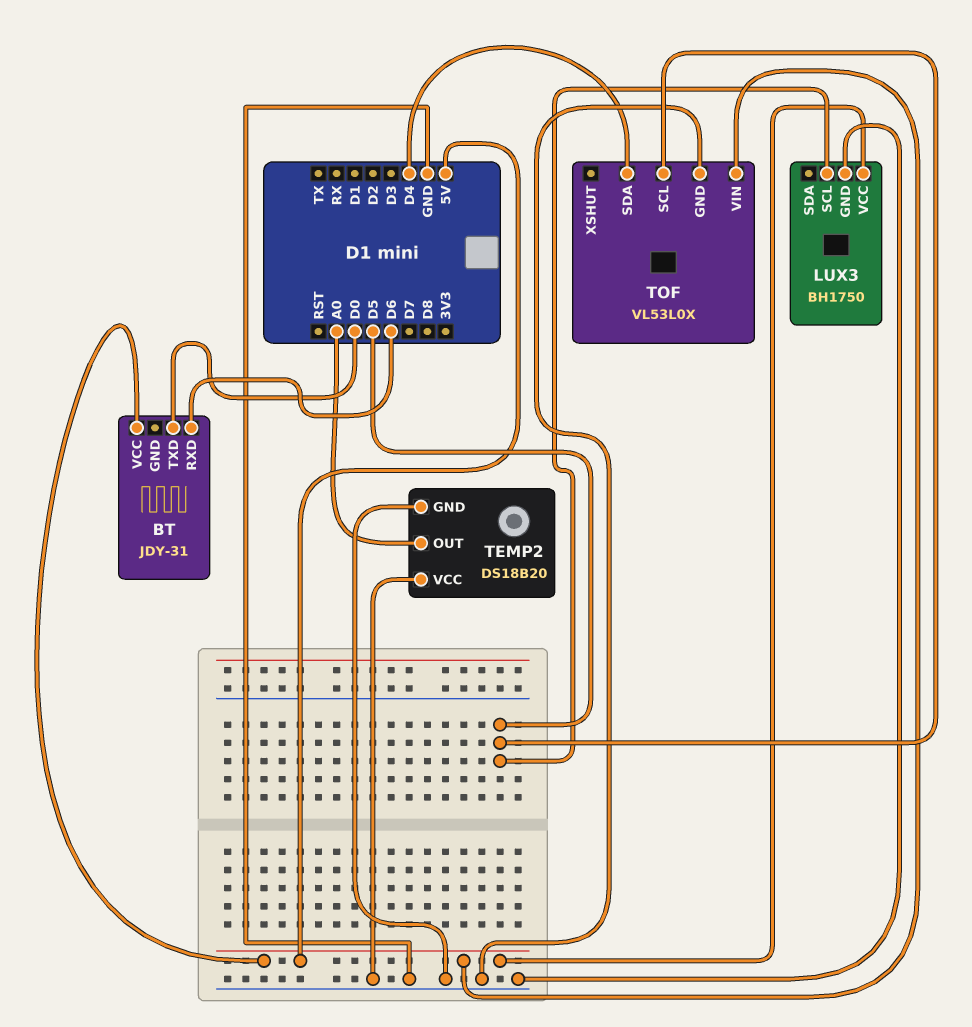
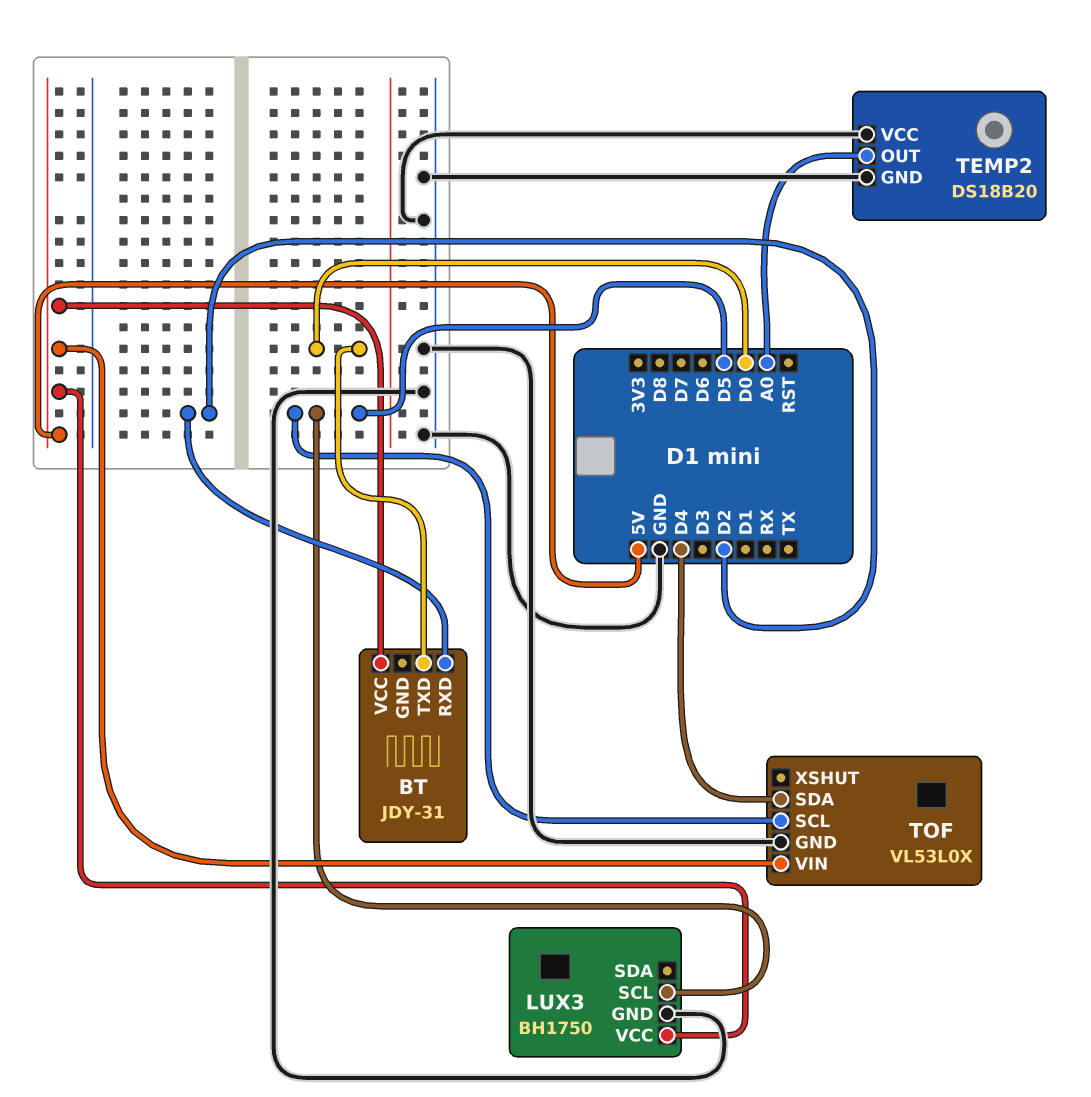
BT pin RXD: D6 -> D2

